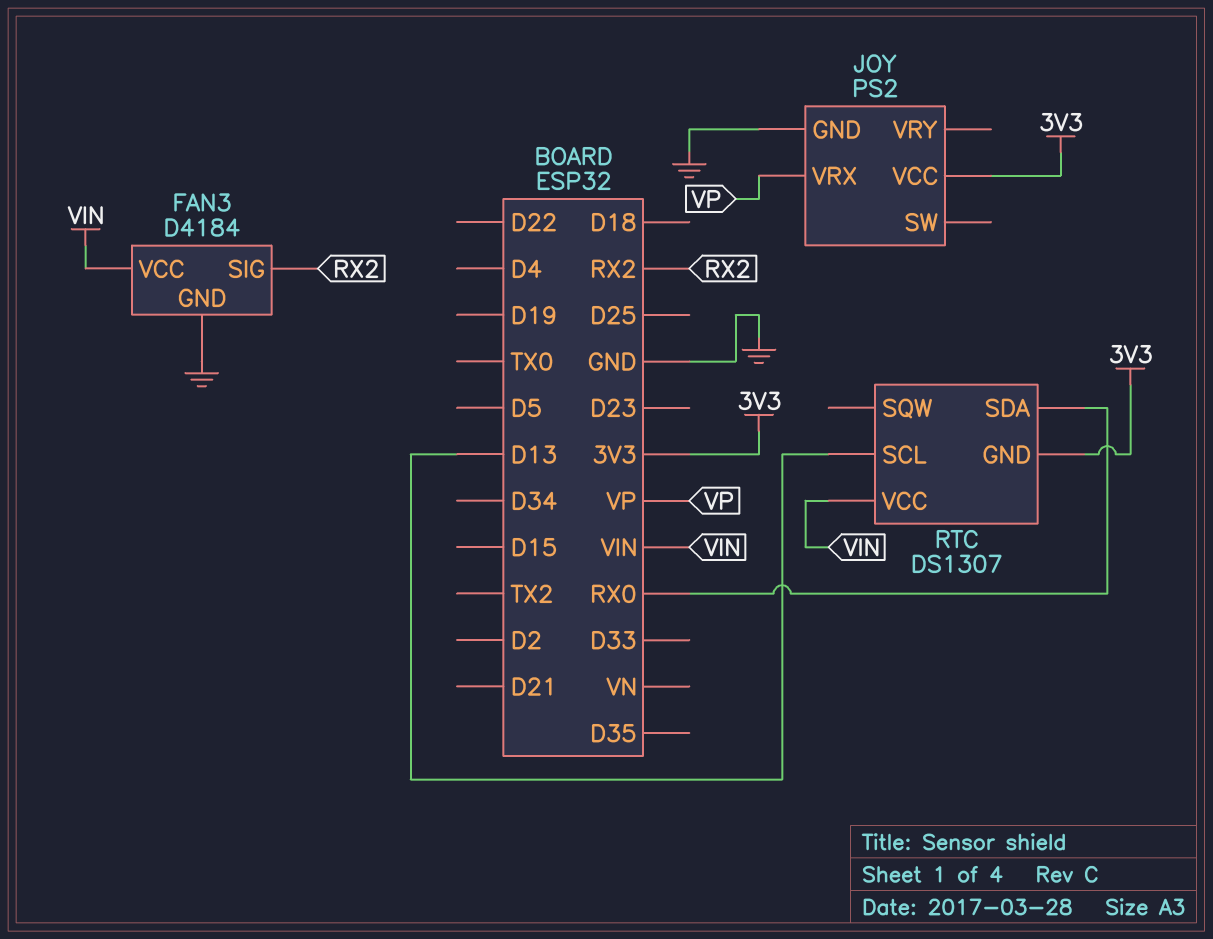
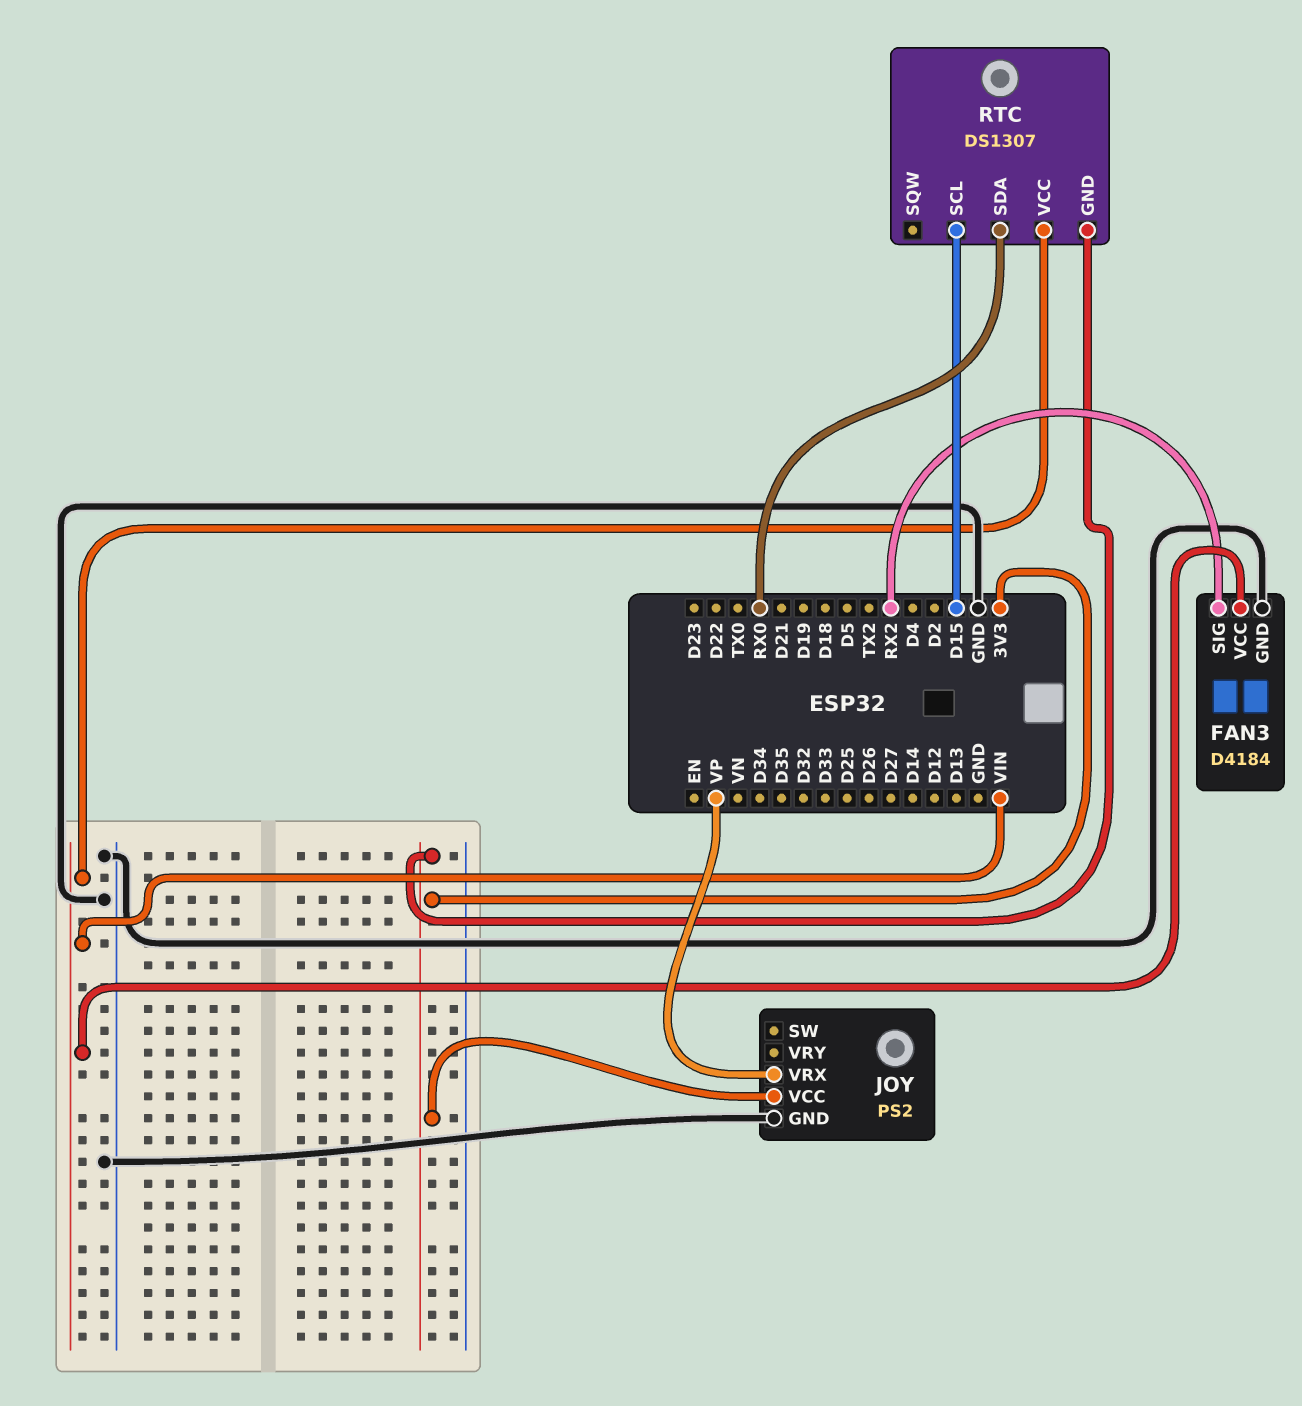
RTC pin SCL: D13 -> D15

